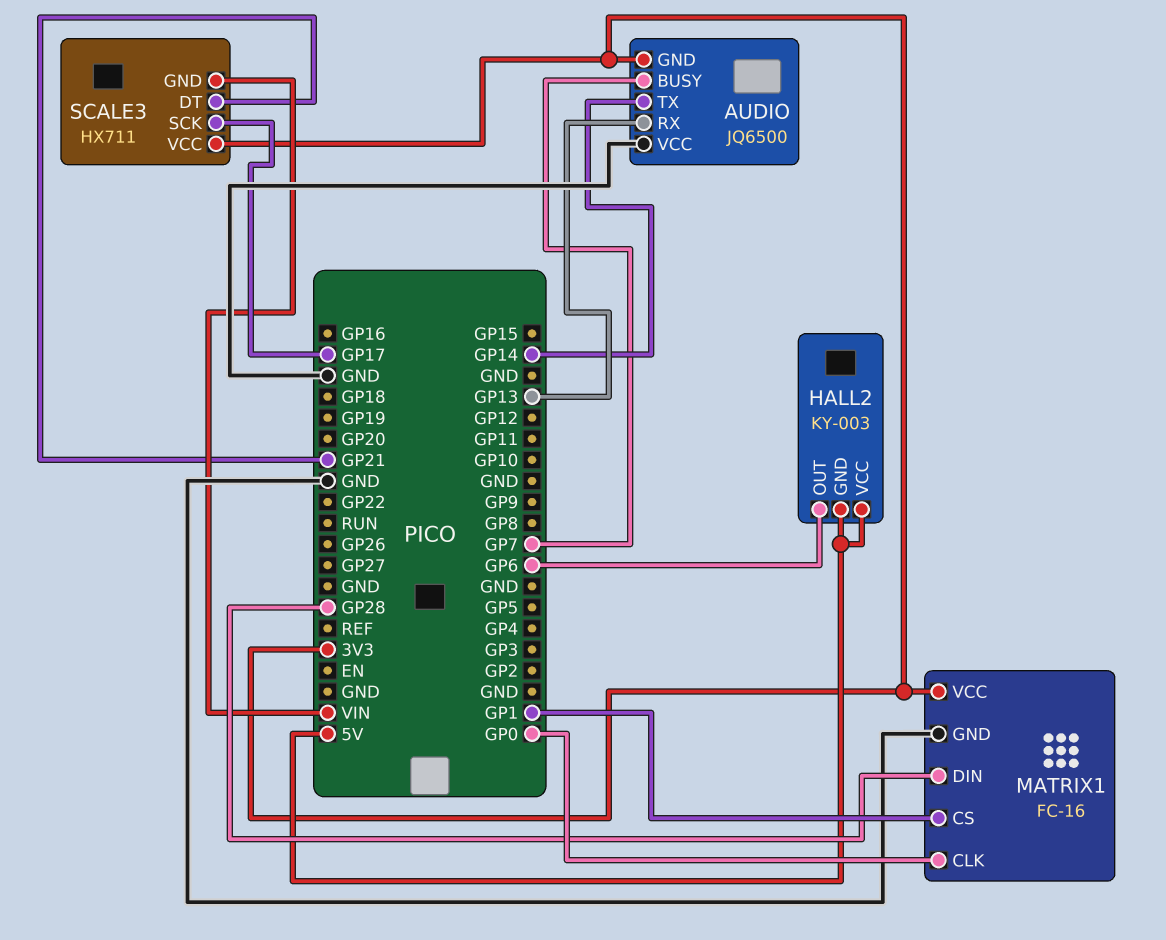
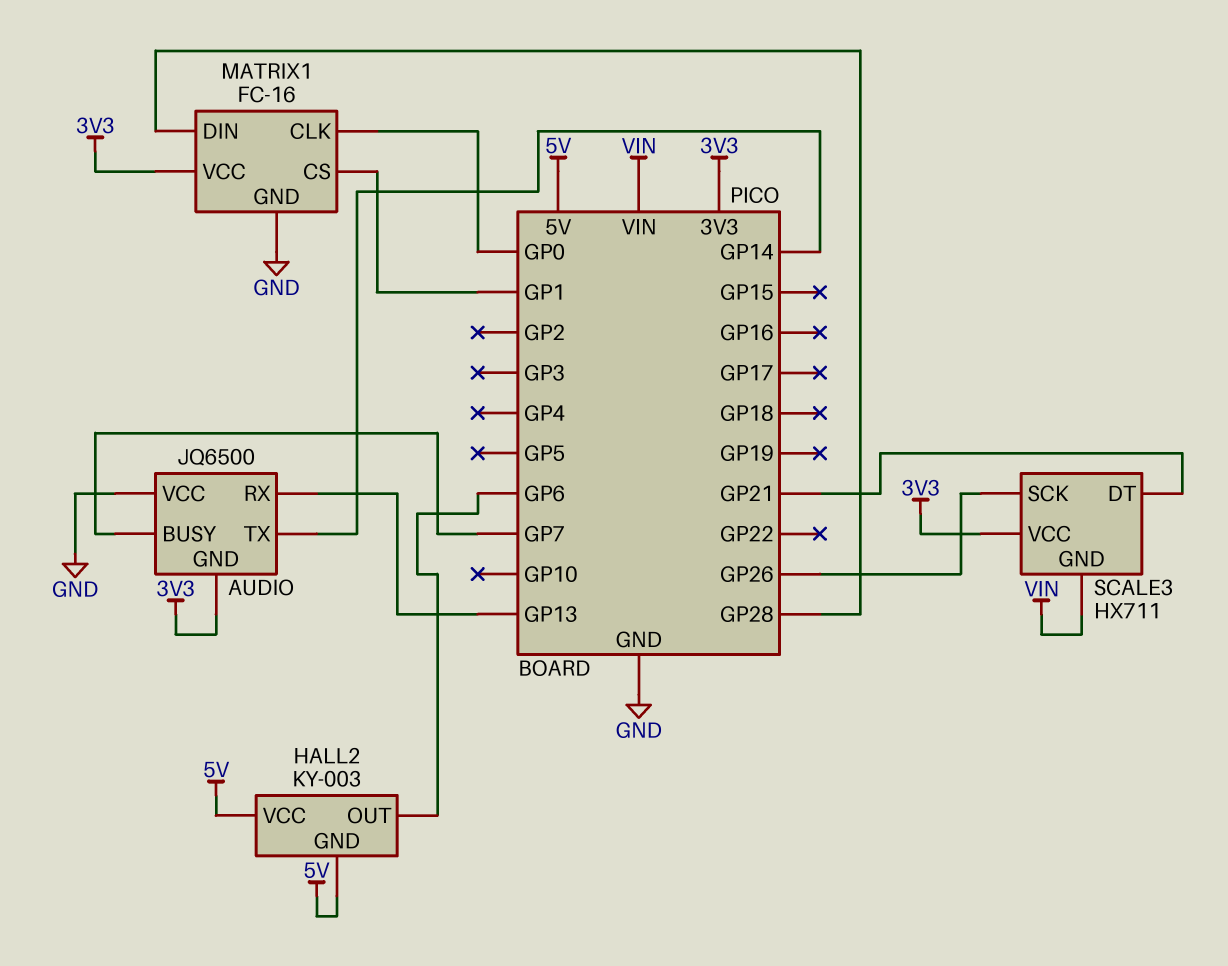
SCALE3 pin SCK: GP17 -> GP26

